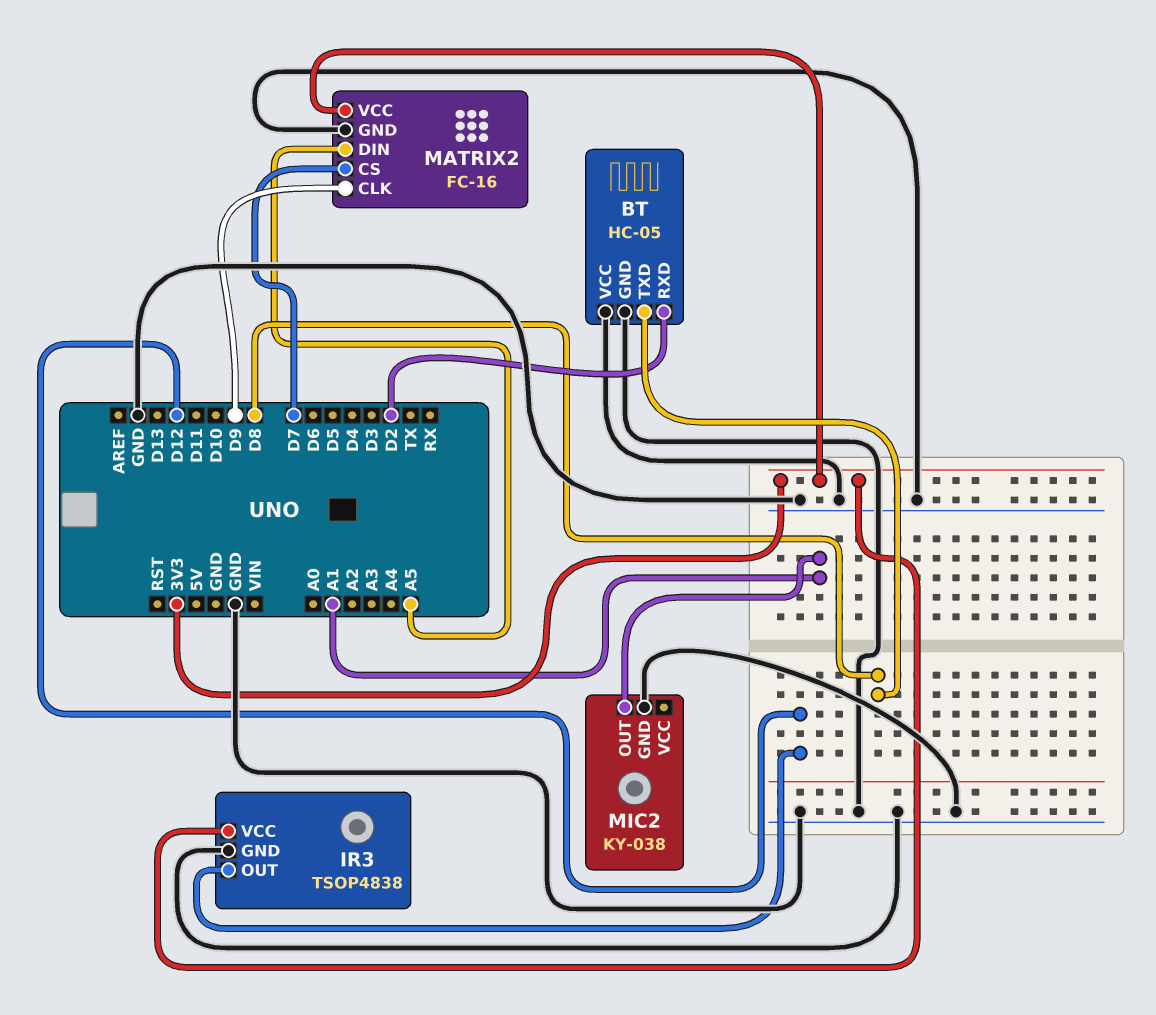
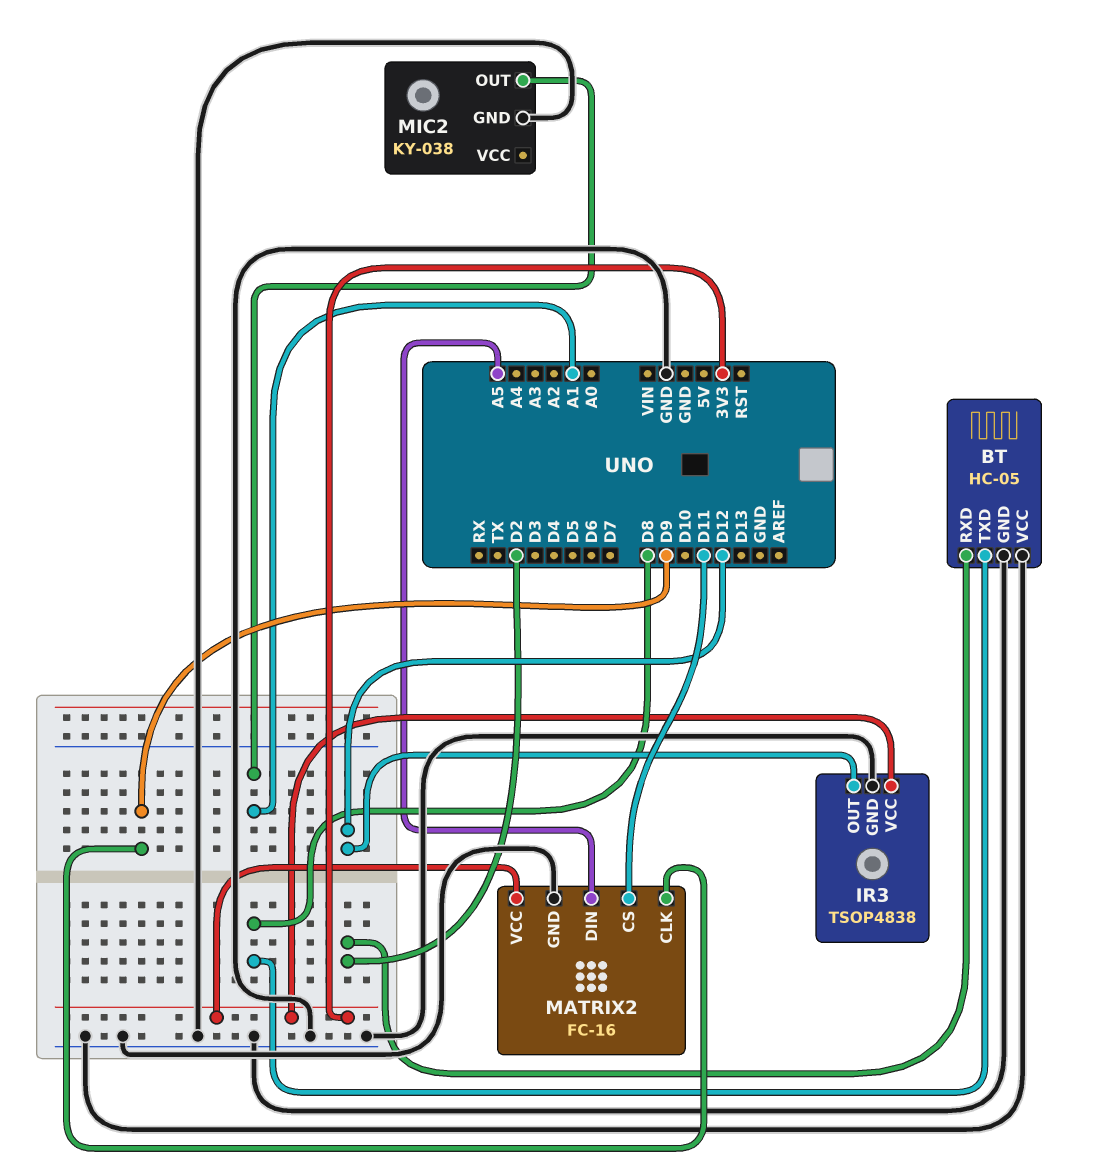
MATRIX2 pin CS: D7 -> D11

